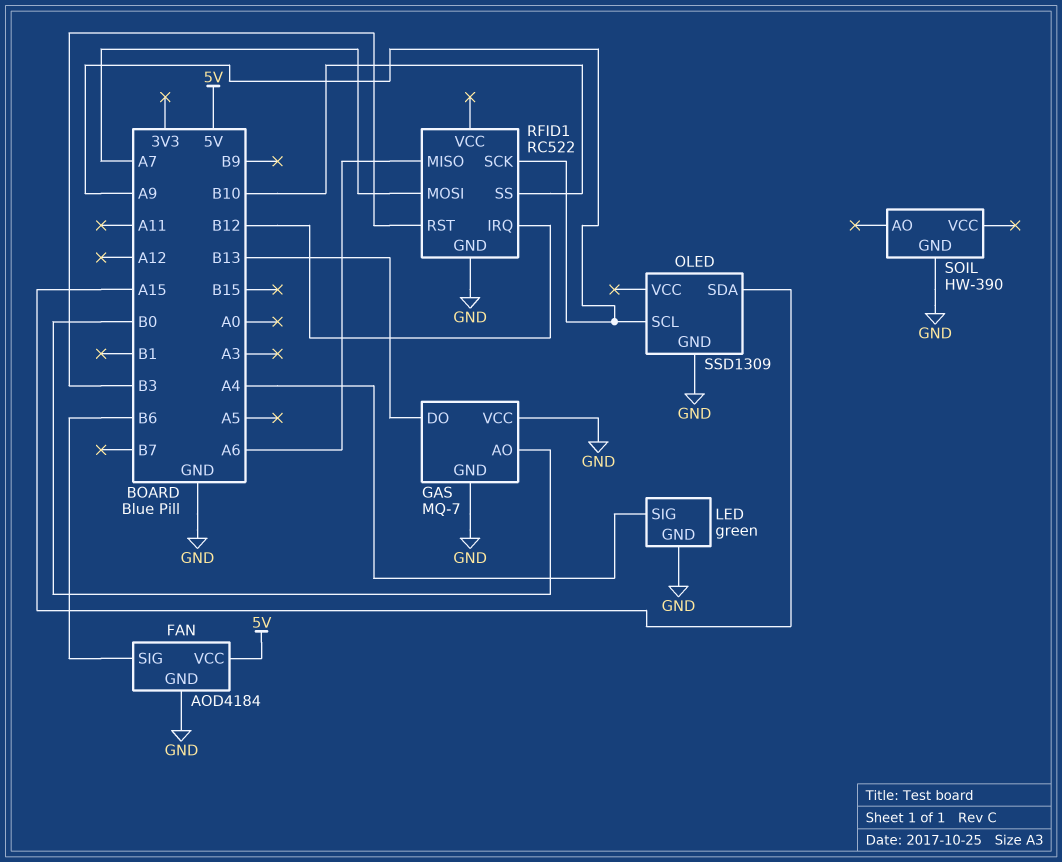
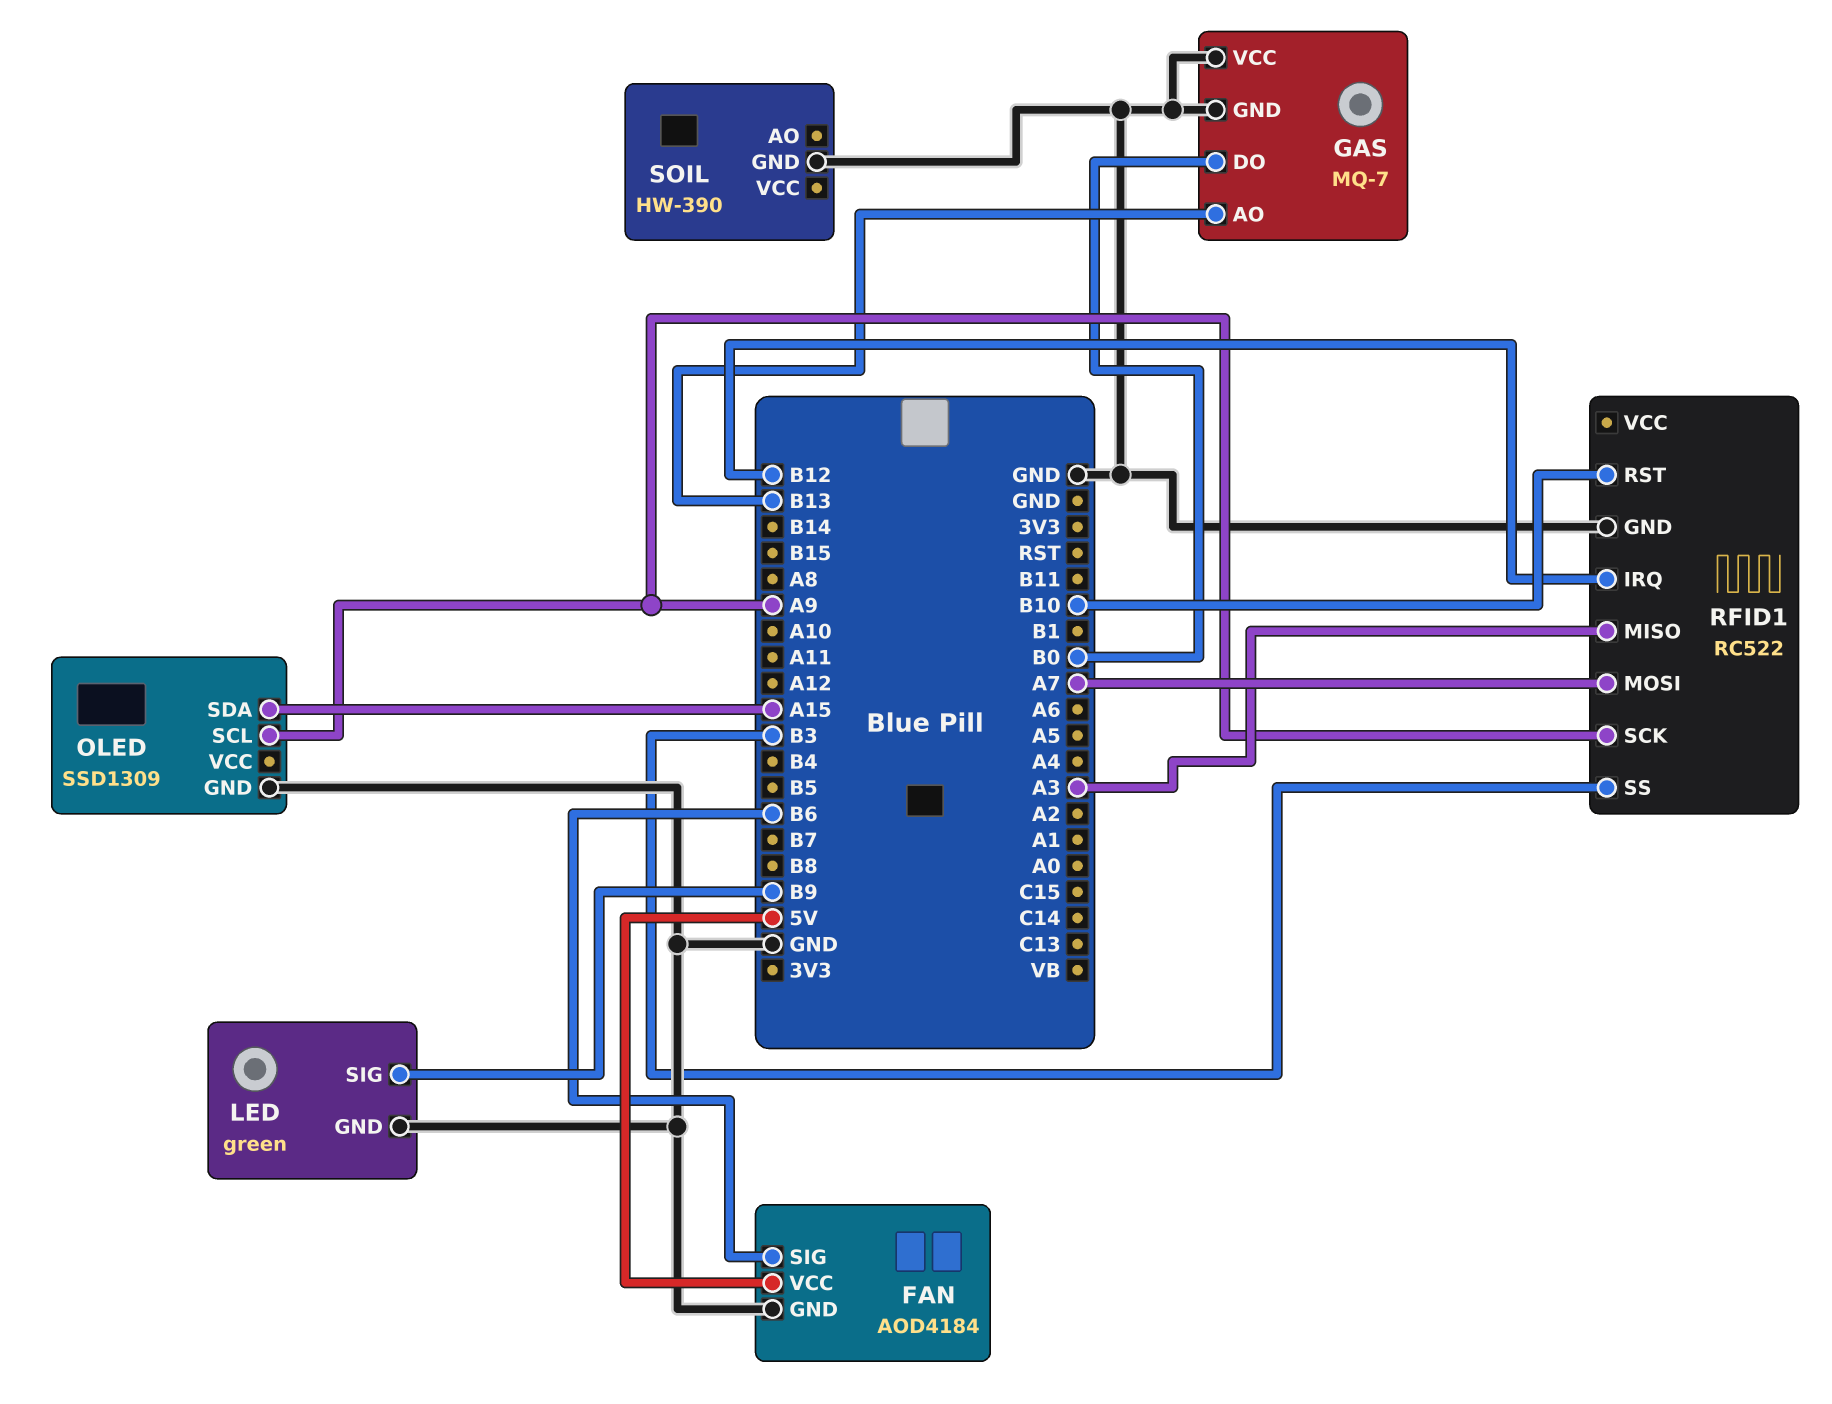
GAS pin AO: B0 -> B13
GAS pin DO: B13 -> B0
LED pin SIG: A4 -> B9
RFID1 pin MISO: A6 -> A3
RFID1 pin RST: B3 -> B10
RFID1 pin SS: B10 -> B3

